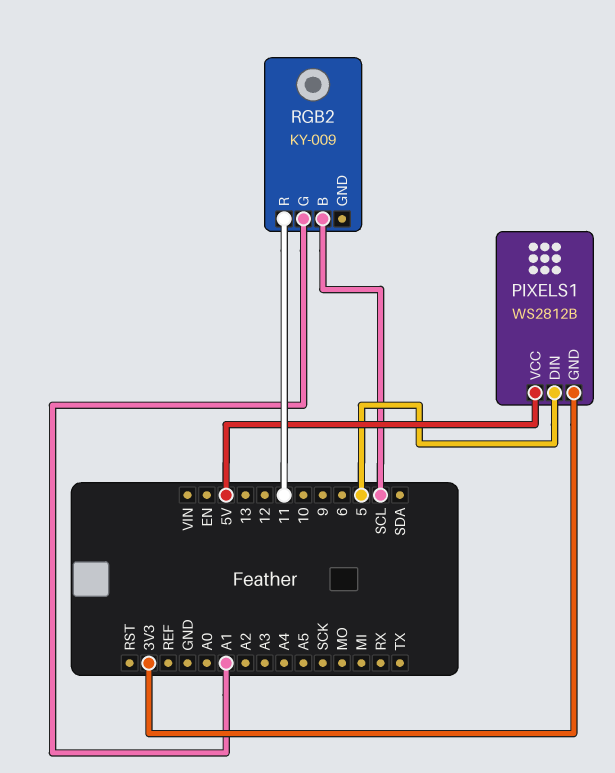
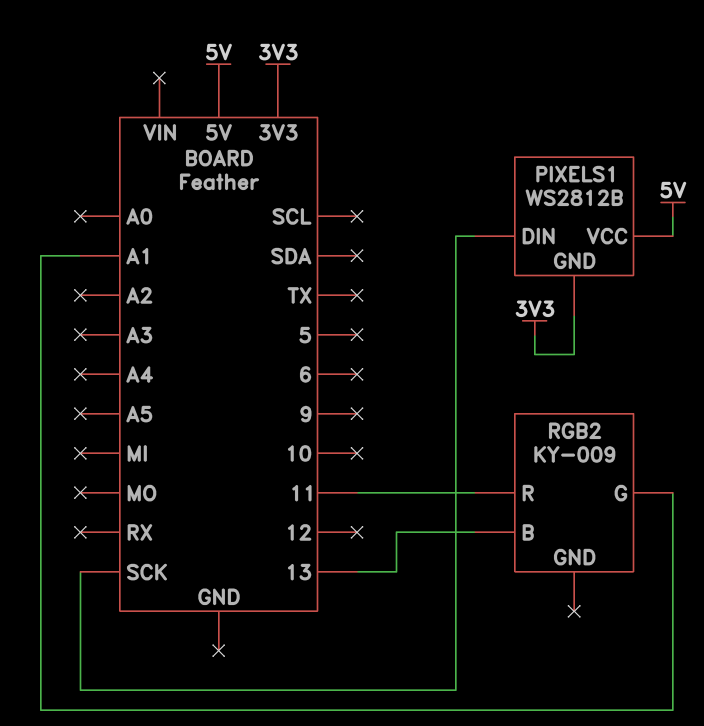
PIXELS1 pin DIN: 5 -> SCK
RGB2 pin B: SCL -> 13

